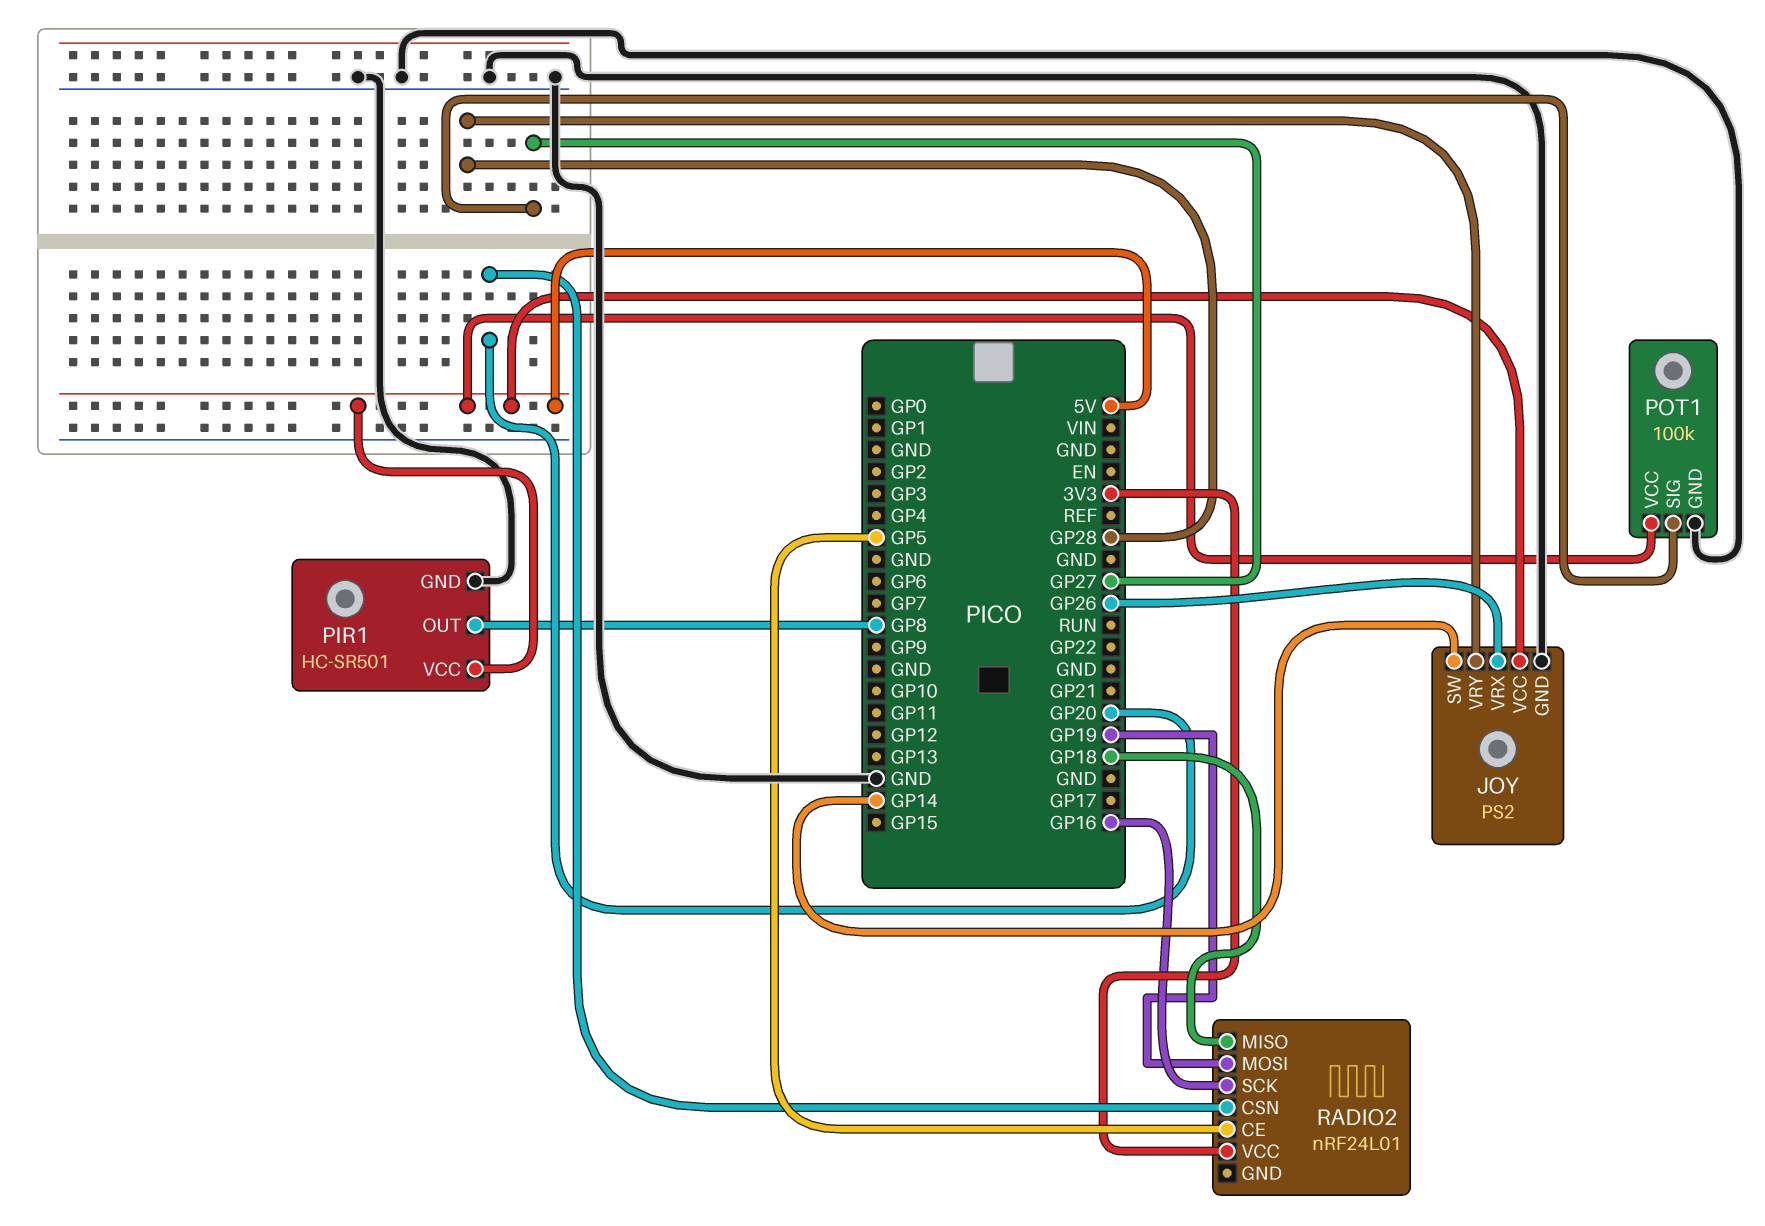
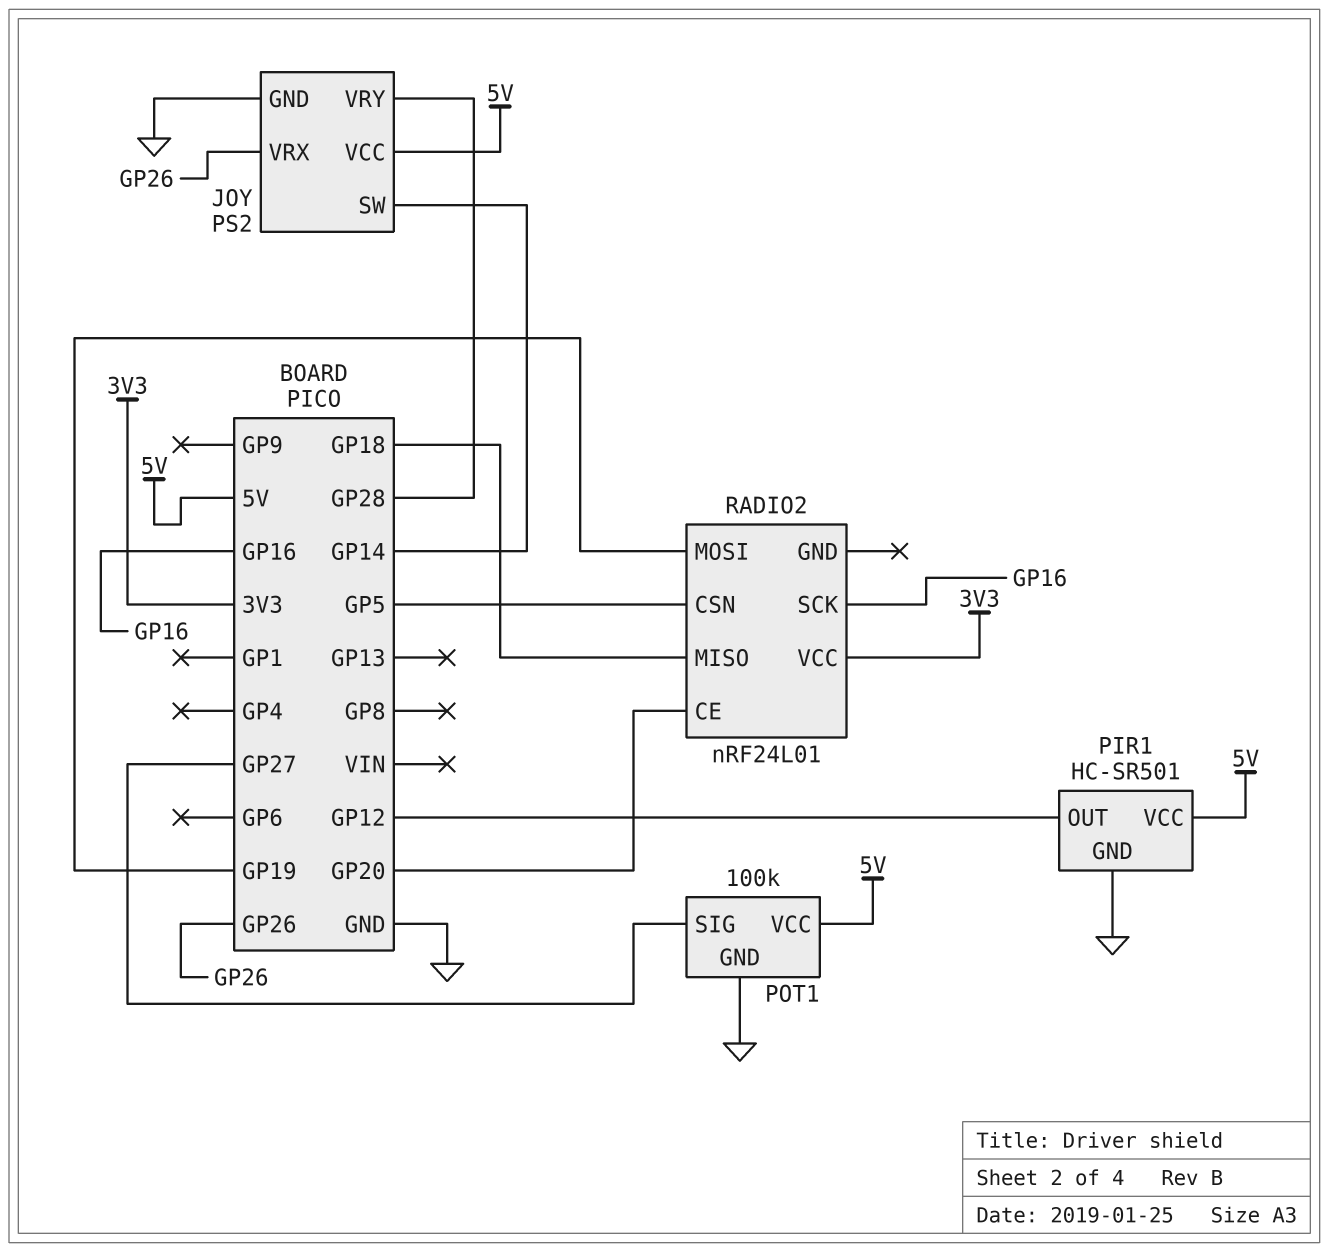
PIR1 pin OUT: GP8 -> GP12
RADIO2 pin CE: GP5 -> GP20
RADIO2 pin CSN: GP20 -> GP5

